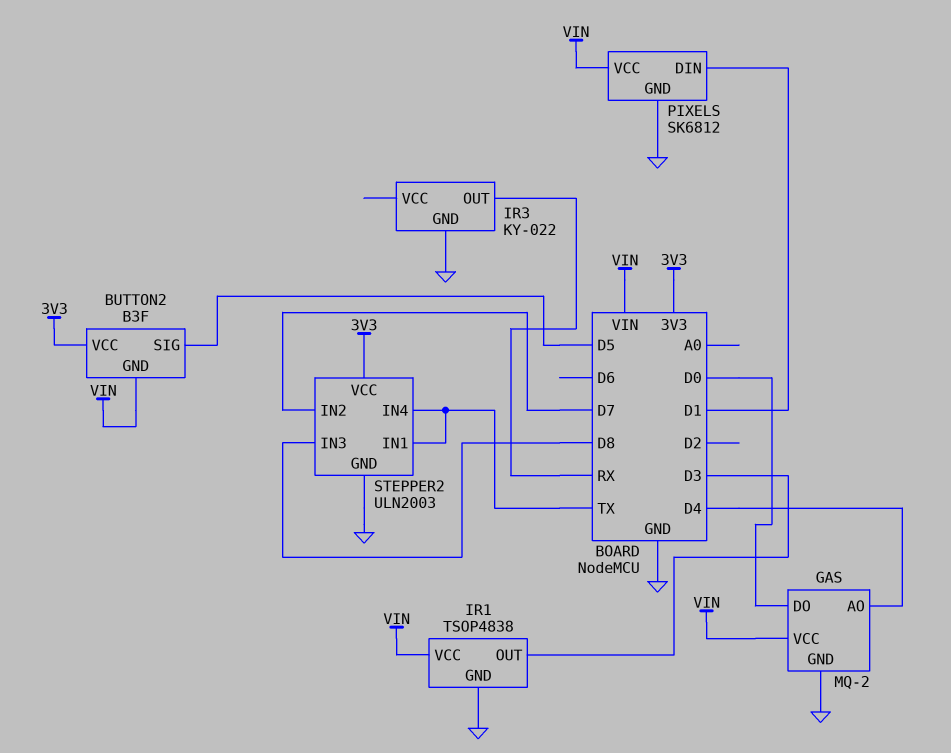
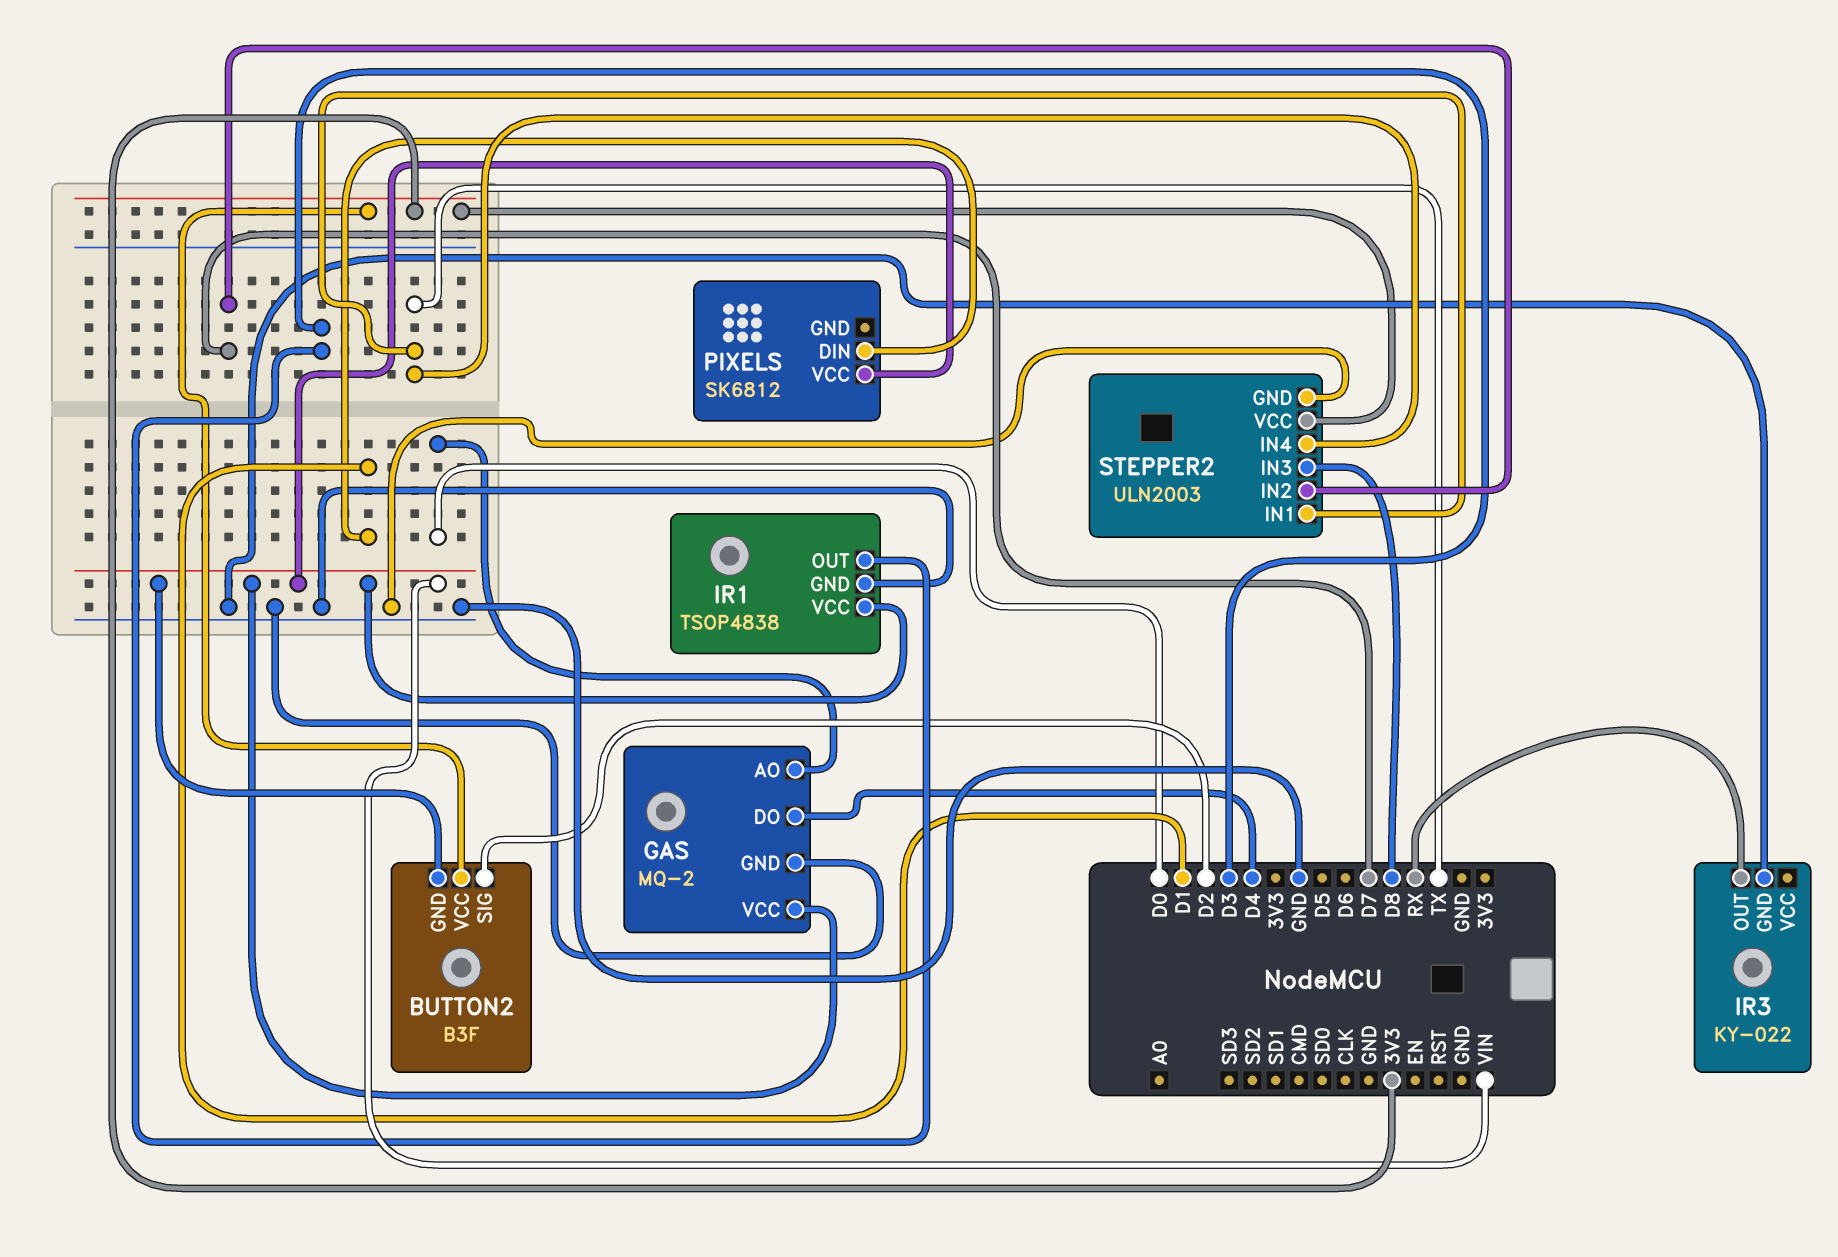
BUTTON2 pin SIG: D5 -> D2
GAS pin AO: D4 -> D0
GAS pin DO: D0 -> D4
PIXELS pin GND: GND -> none

